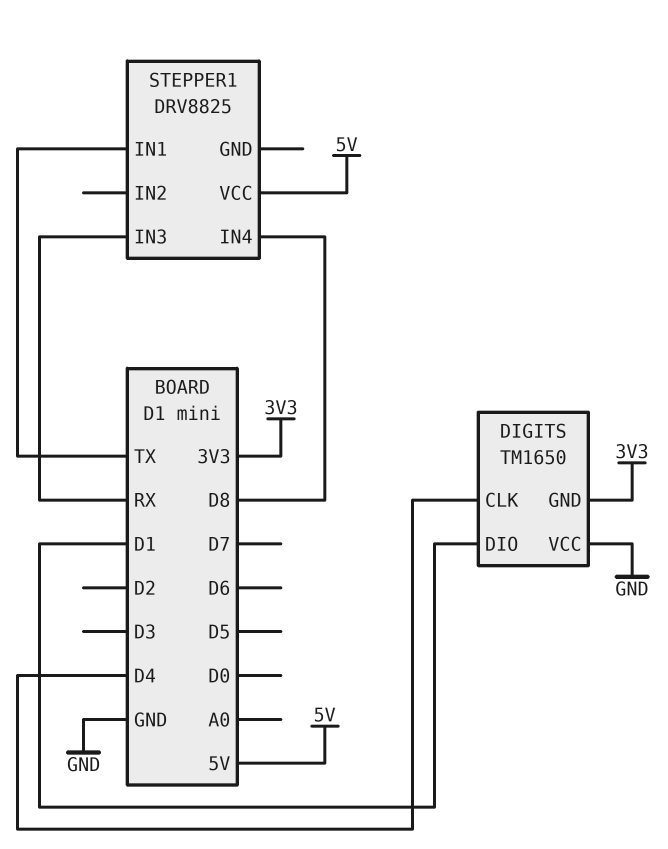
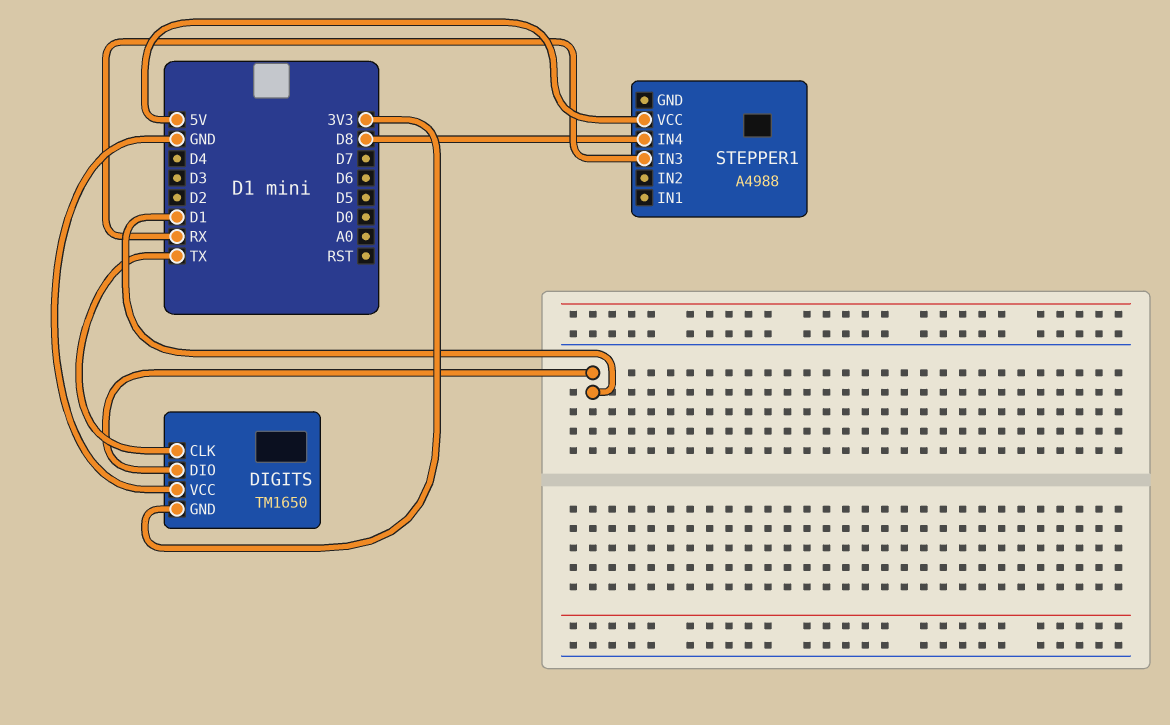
DIGITS pin CLK: D4 -> TX
STEPPER1: DRV8825 -> A4988
STEPPER1 pin IN1: TX -> none

